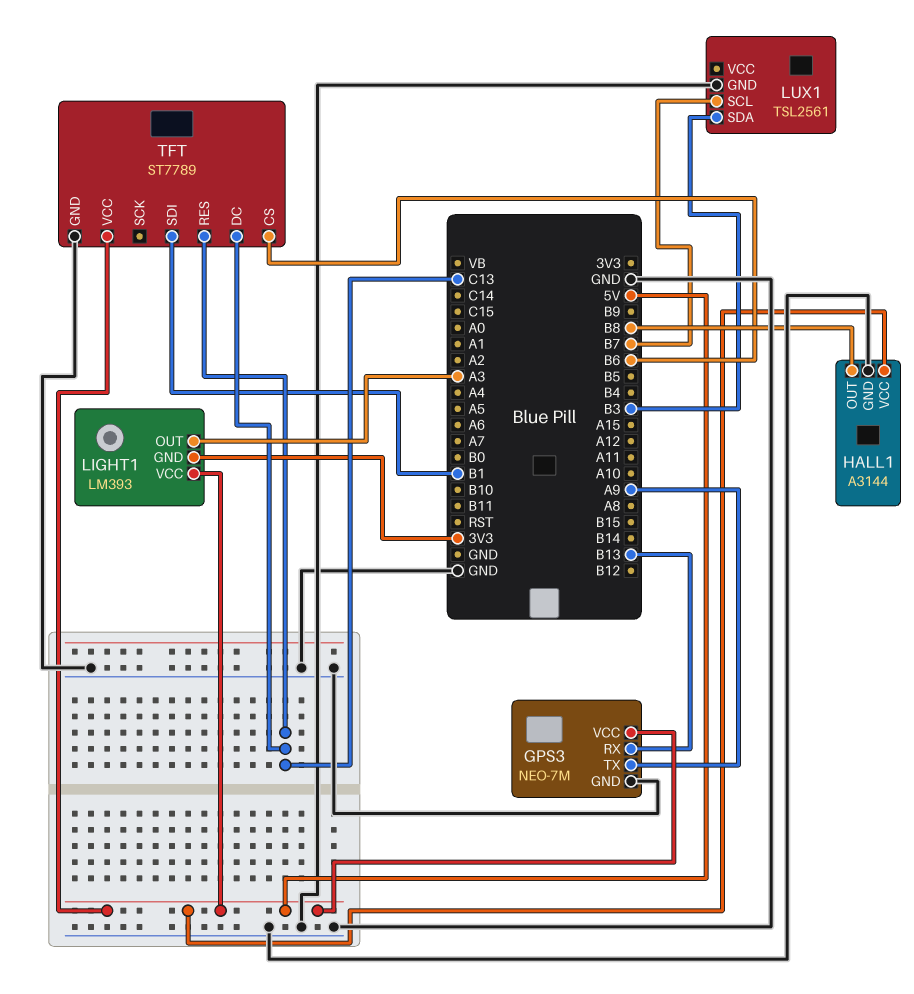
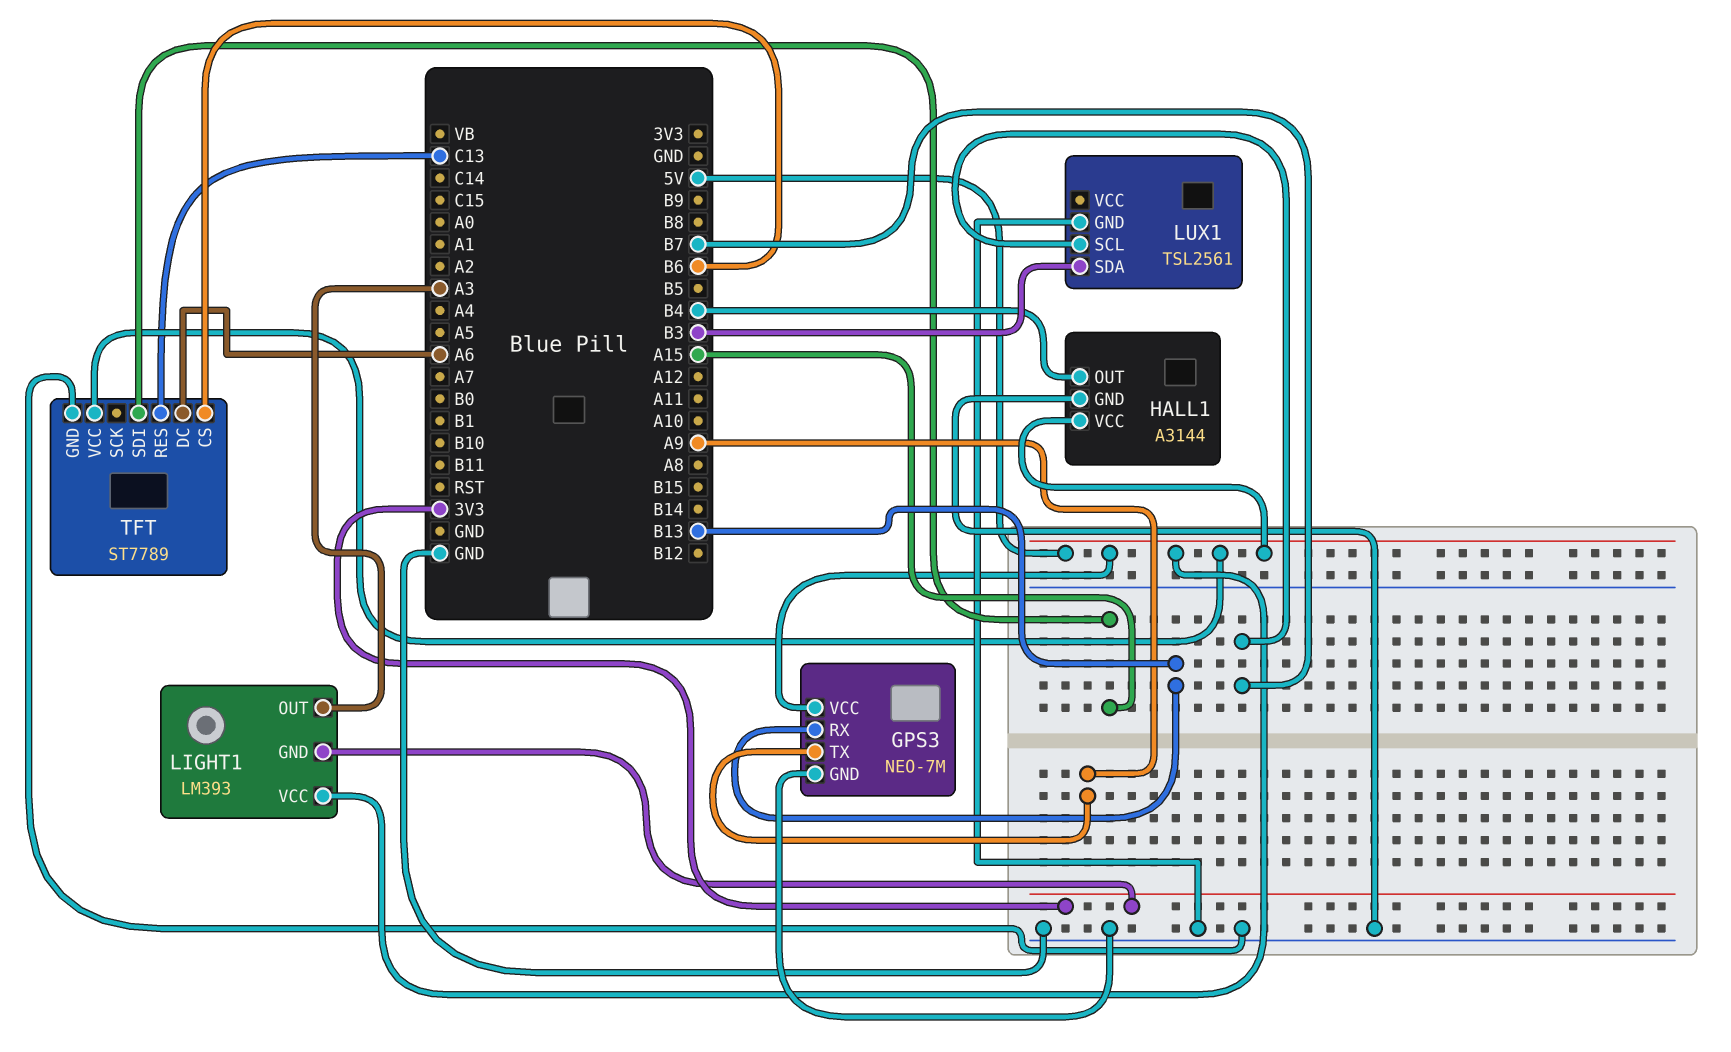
HALL1 pin OUT: B8 -> B4
TFT pin DC: C13 -> A6
TFT pin SDI: B1 -> A15

